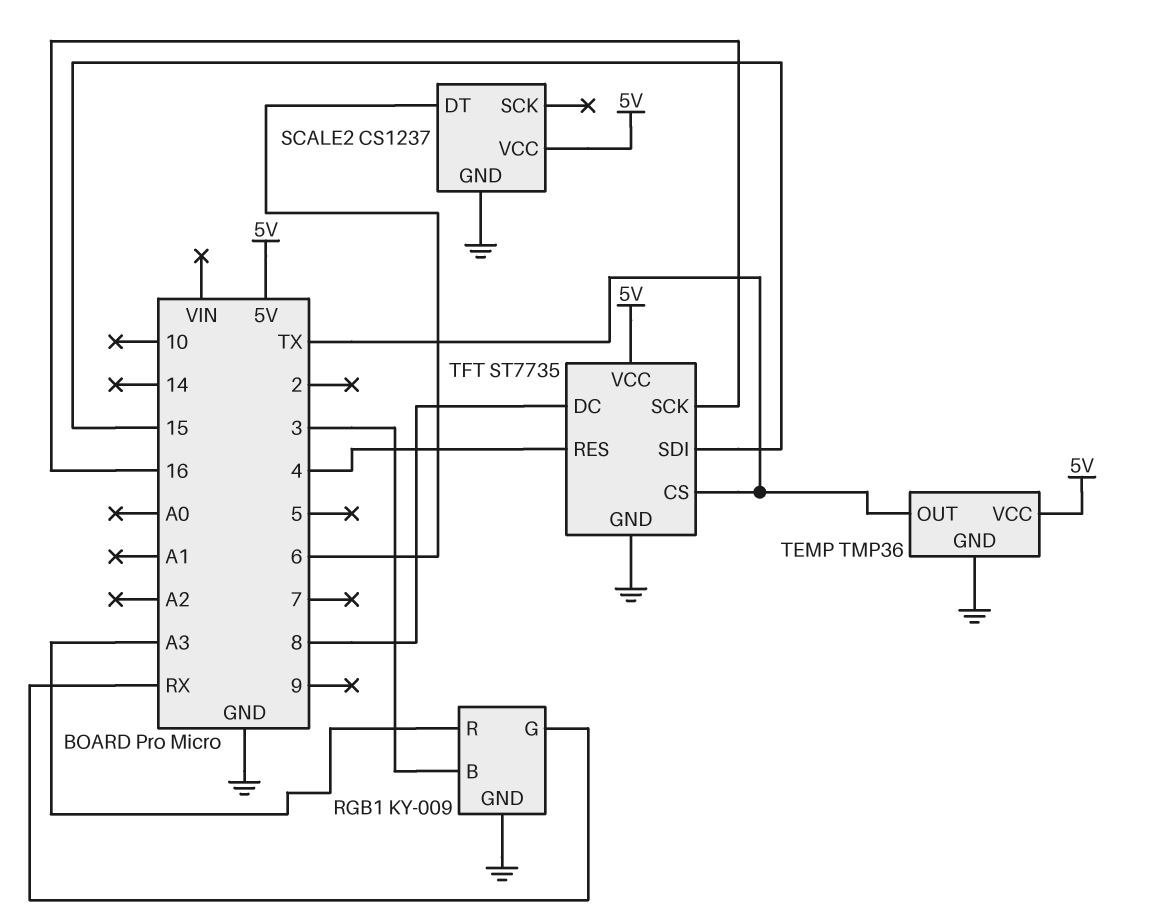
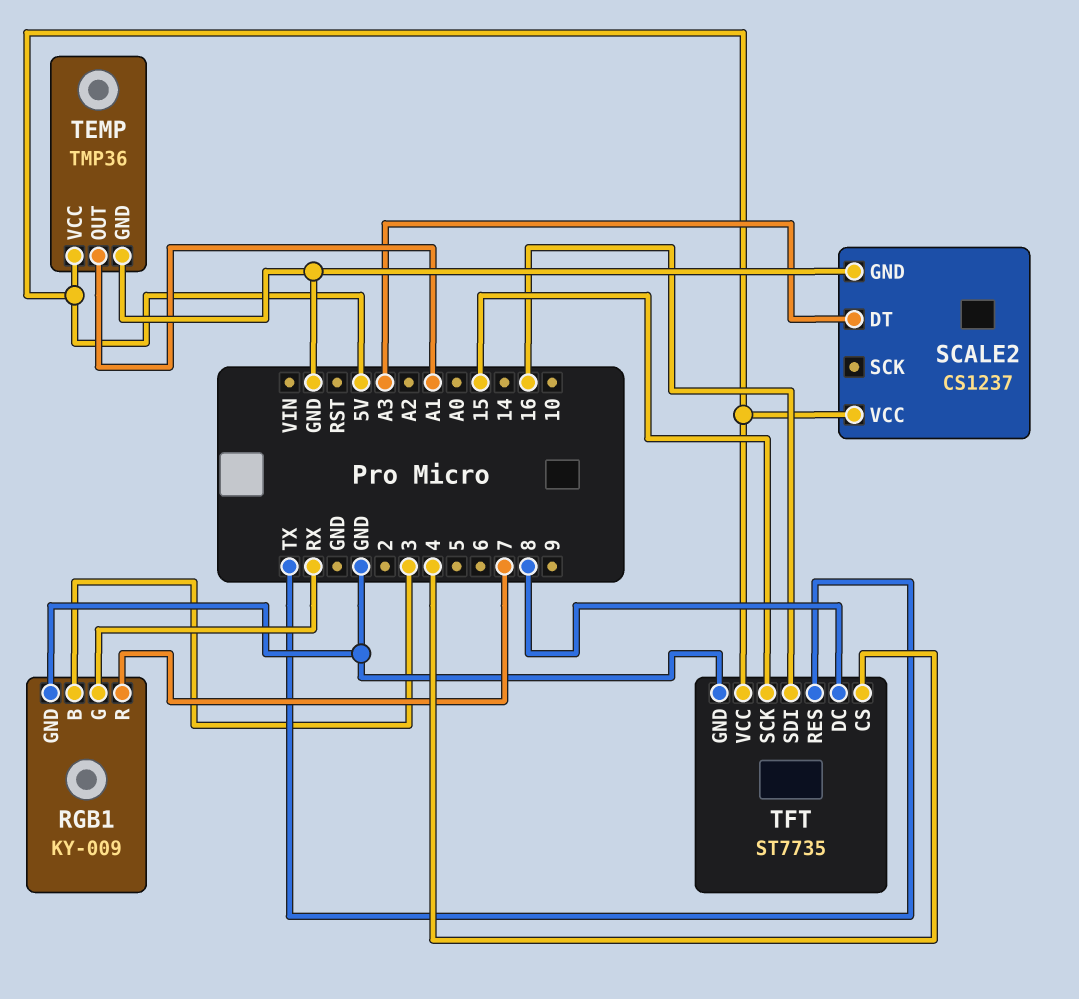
RGB1 pin R: A3 -> 7
SCALE2 pin DT: 6 -> A3
TEMP pin OUT: TX -> A1
TFT pin CS: TX -> 4
TFT pin RES: 4 -> TX
TFT pin SCK: 16 -> 15
TFT pin SDI: 15 -> 16

